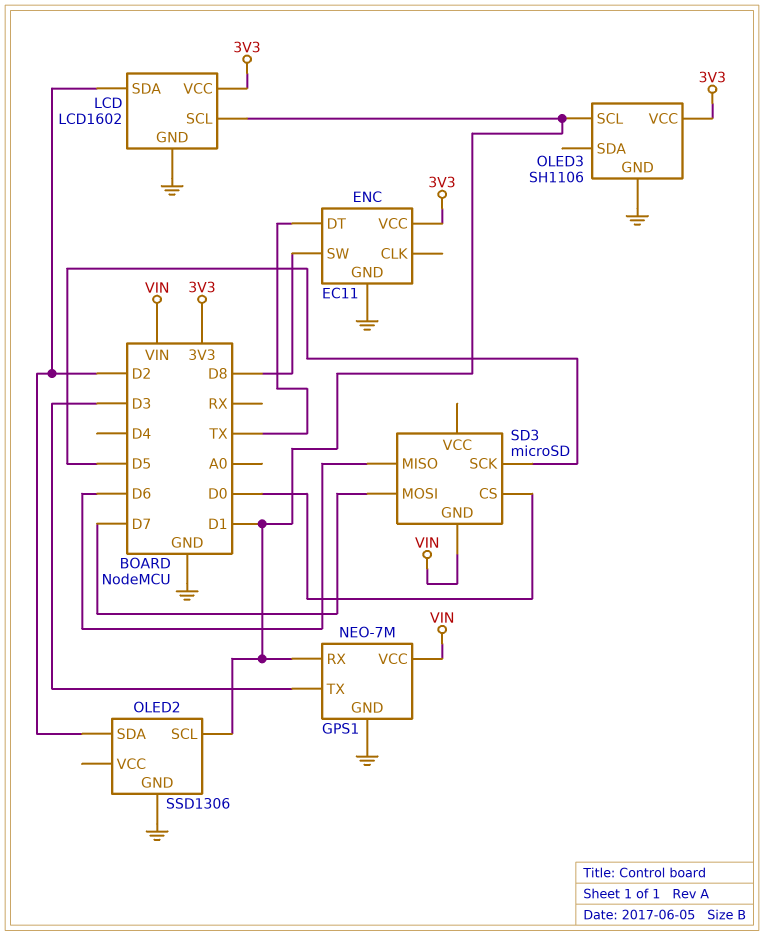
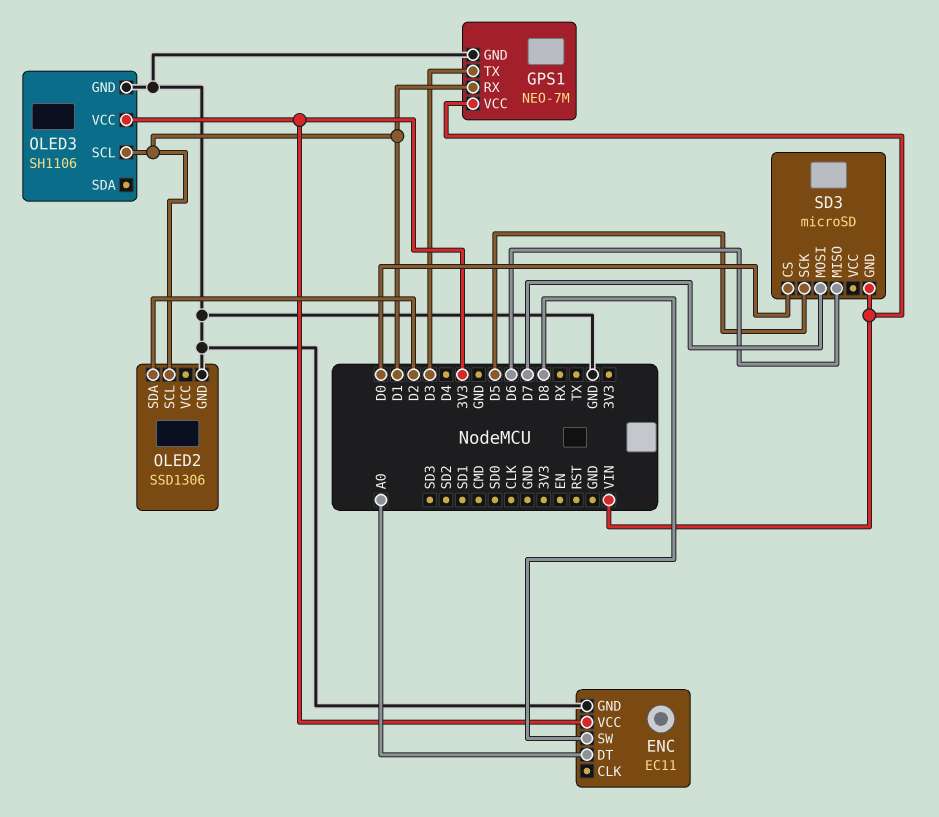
ENC pin DT: TX -> A0
LCD: LCD1602 -> none
LCD pin GND: GND -> none
LCD pin SCL: D1 -> none
LCD pin SDA: D2 -> none
LCD pin VCC: 3V3 -> none

